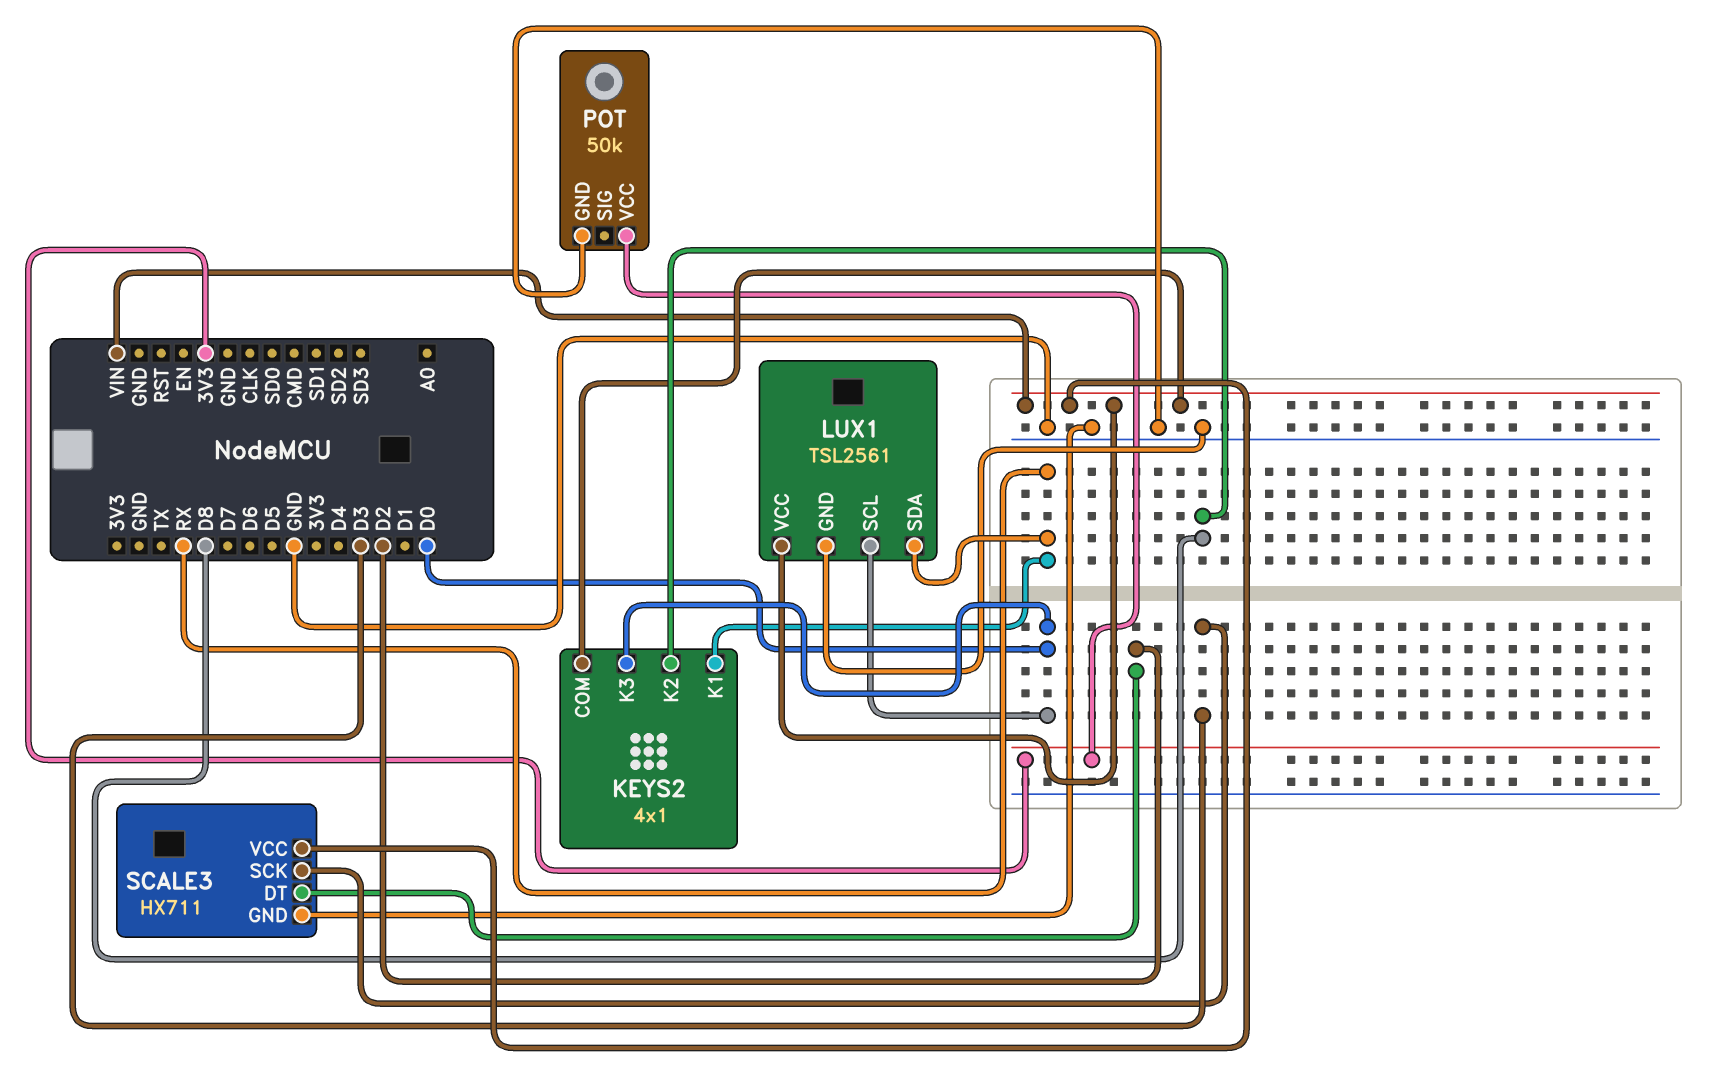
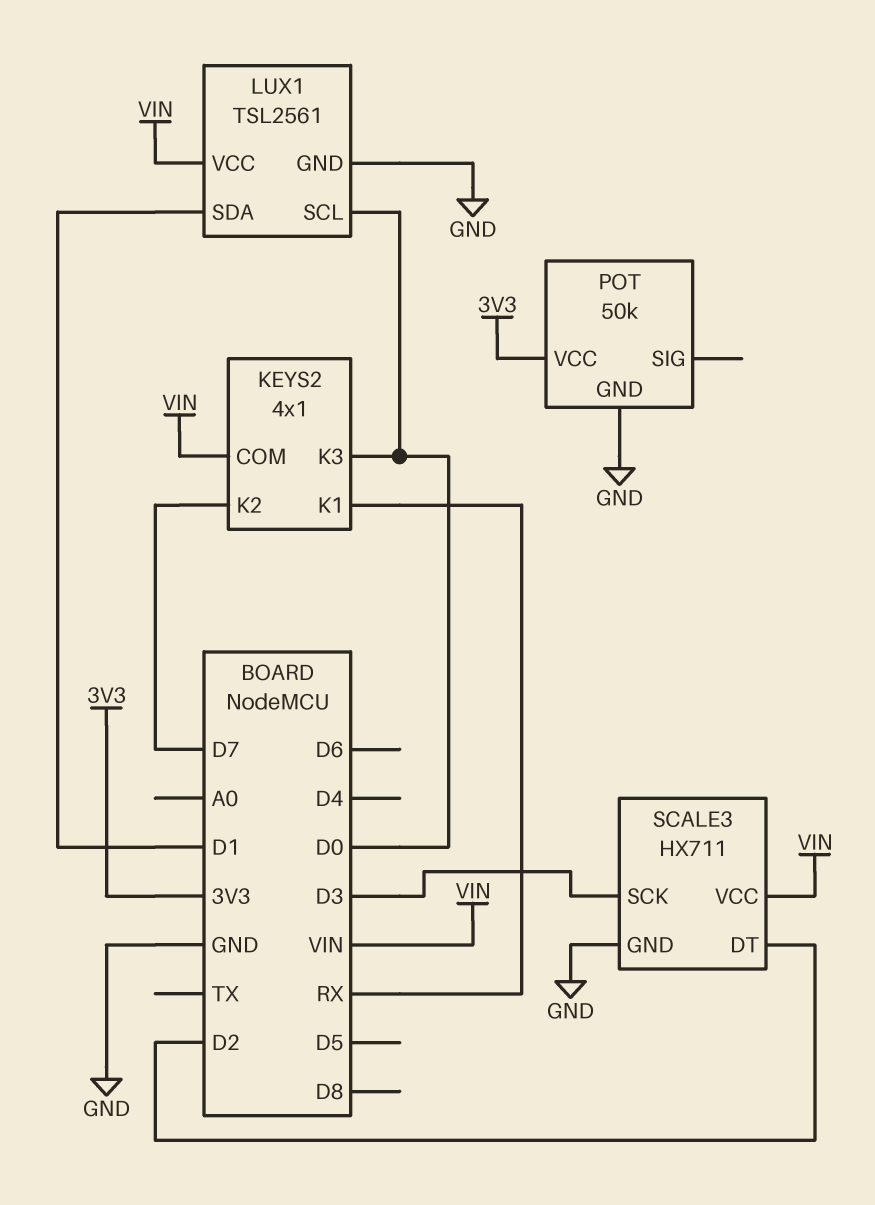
KEYS2 pin K2: D8 -> D7
LUX1 pin SDA: RX -> D1

